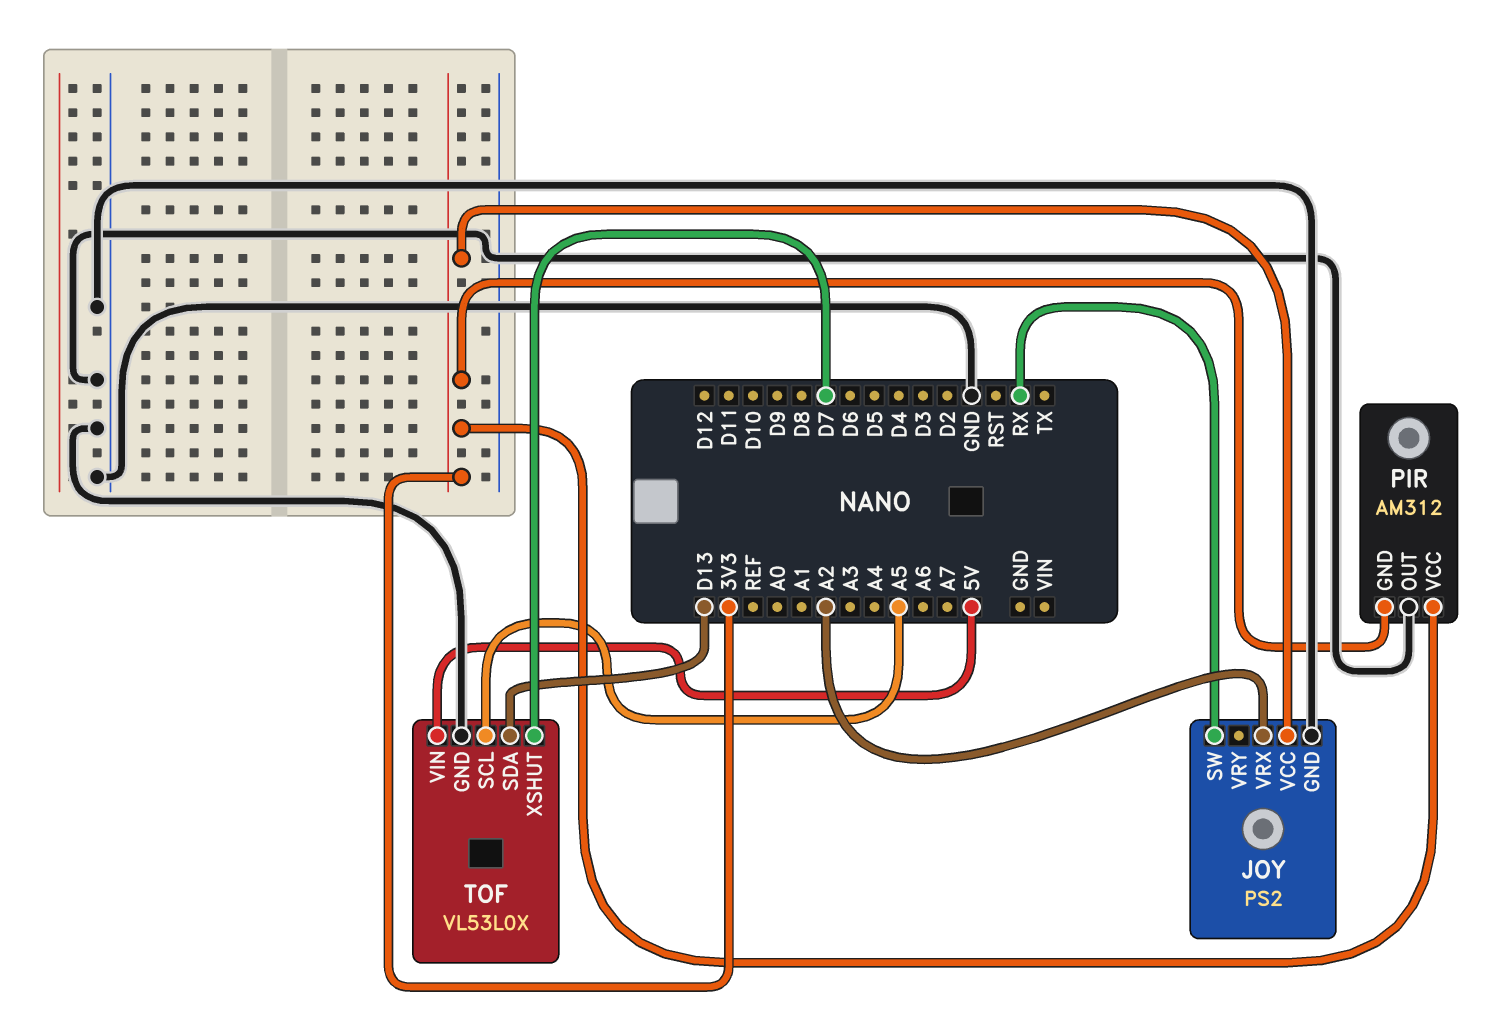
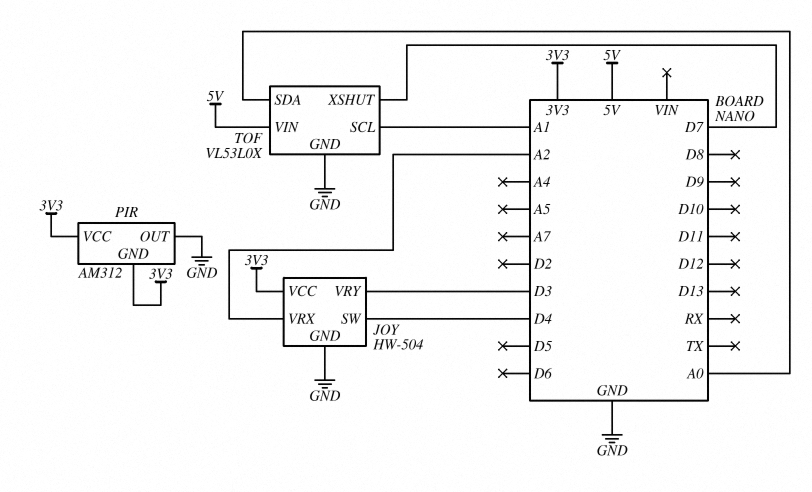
JOY: PS2 -> HW-504
JOY pin SW: RX -> D4
JOY pin VRY: none -> D3
TOF pin SCL: A5 -> A1
TOF pin SDA: D13 -> A0

